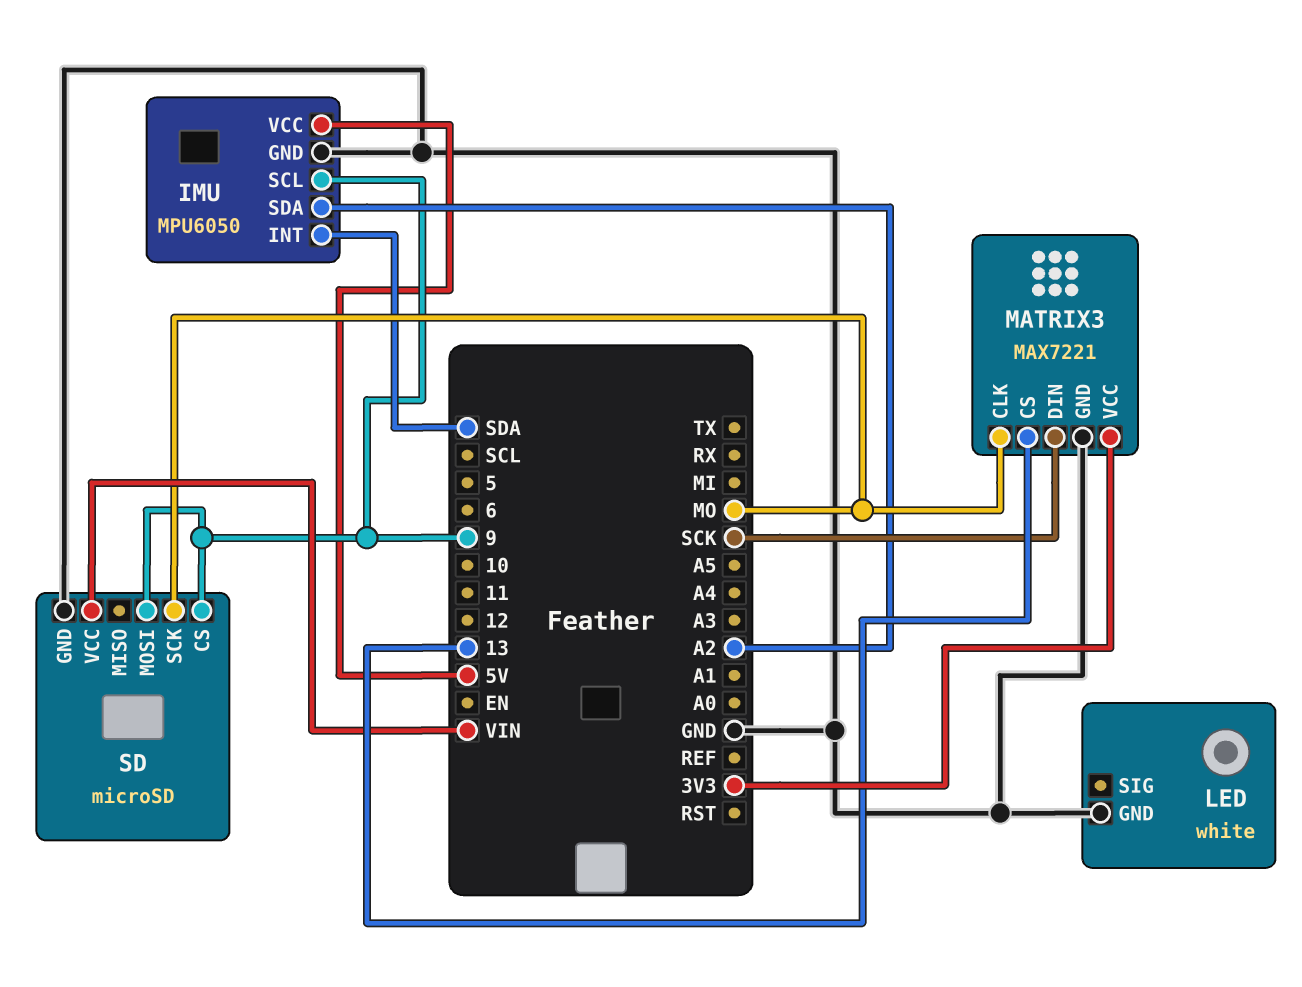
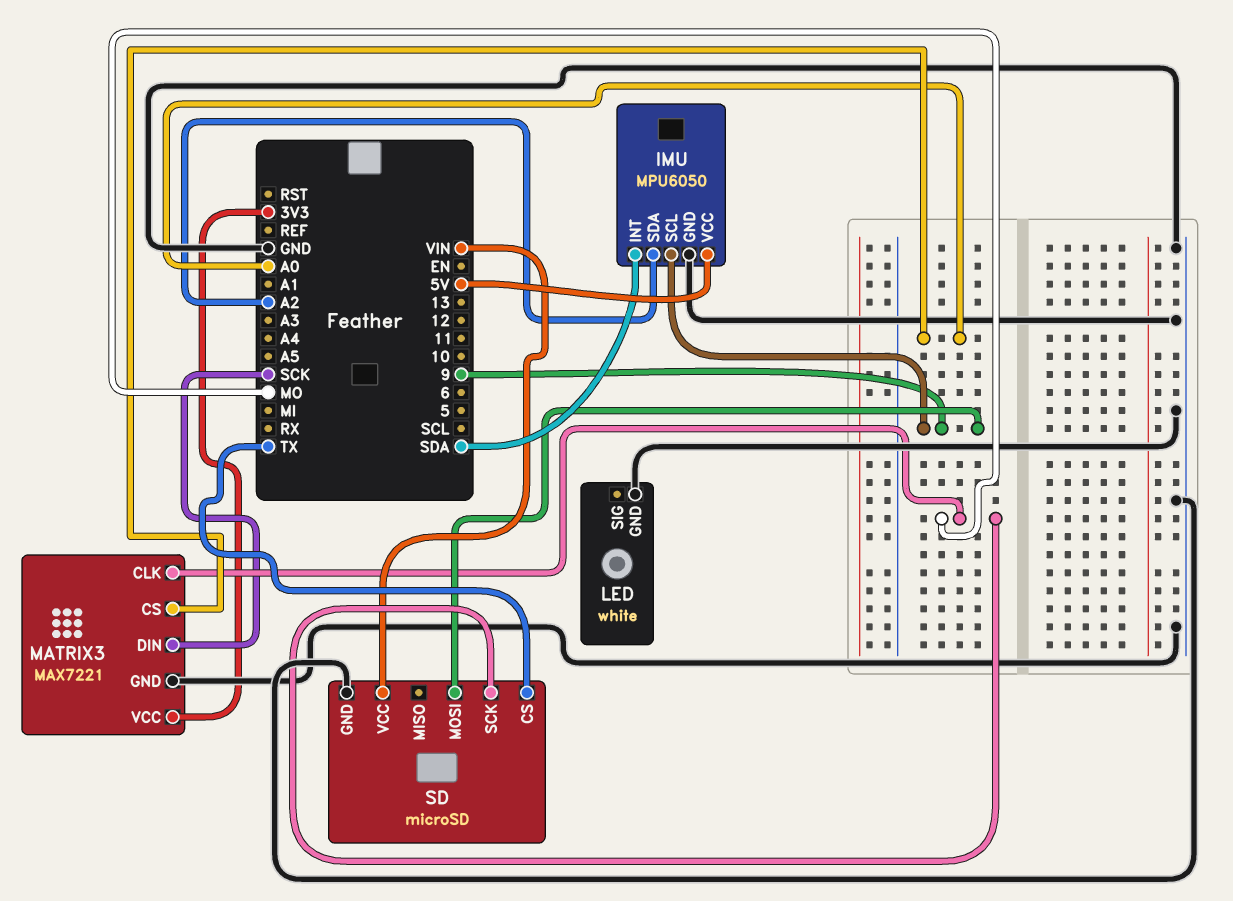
MATRIX3 pin CS: 13 -> A0
SD pin CS: 9 -> TX

